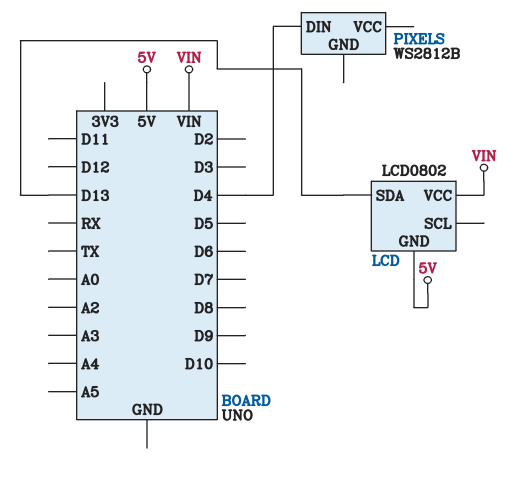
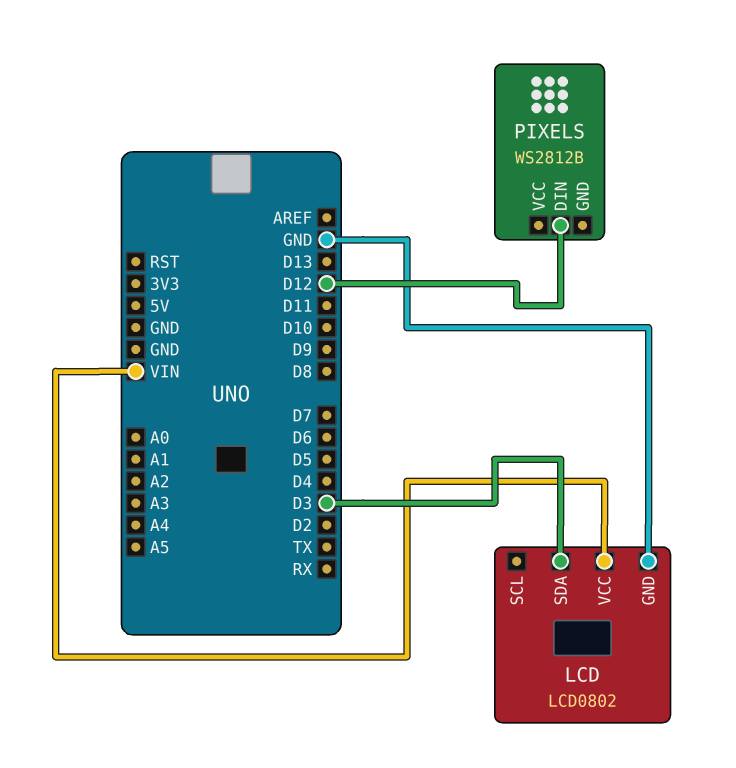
LCD pin GND: 5V -> GND
LCD pin SDA: D13 -> D3
PIXELS pin DIN: D4 -> D12

